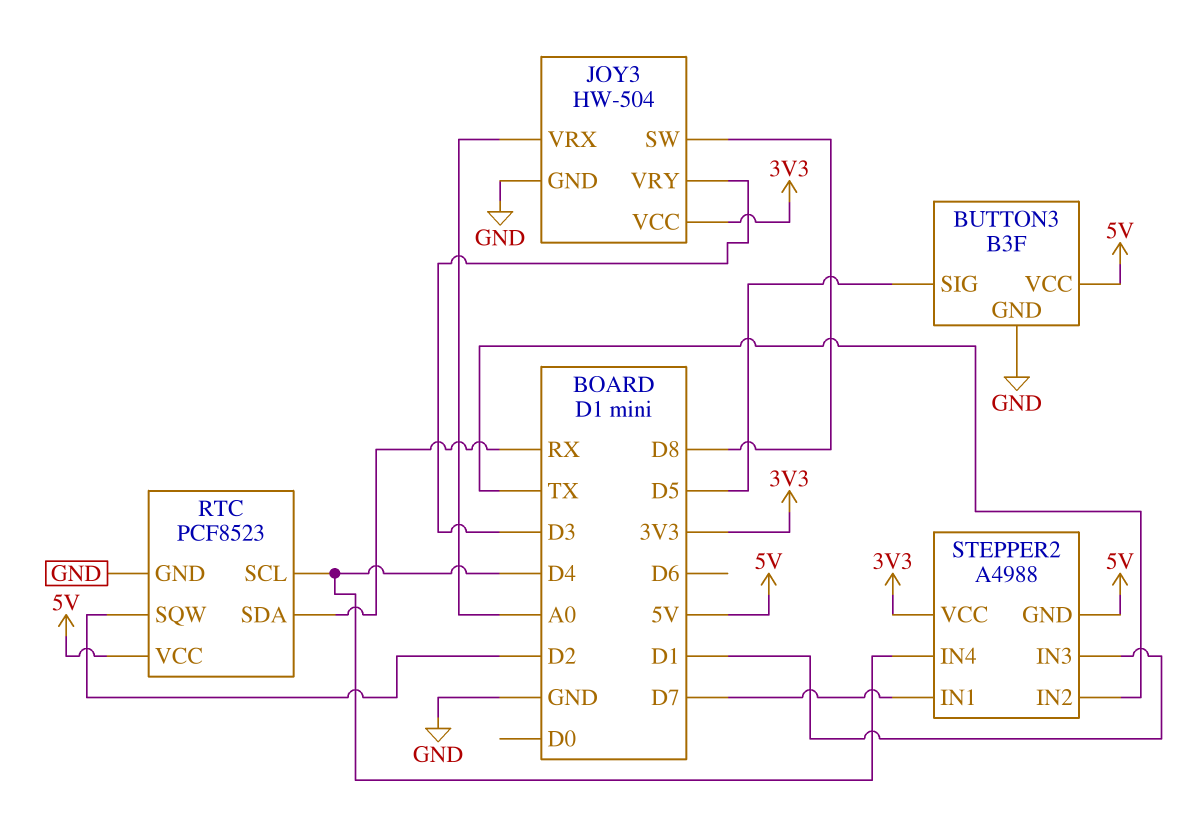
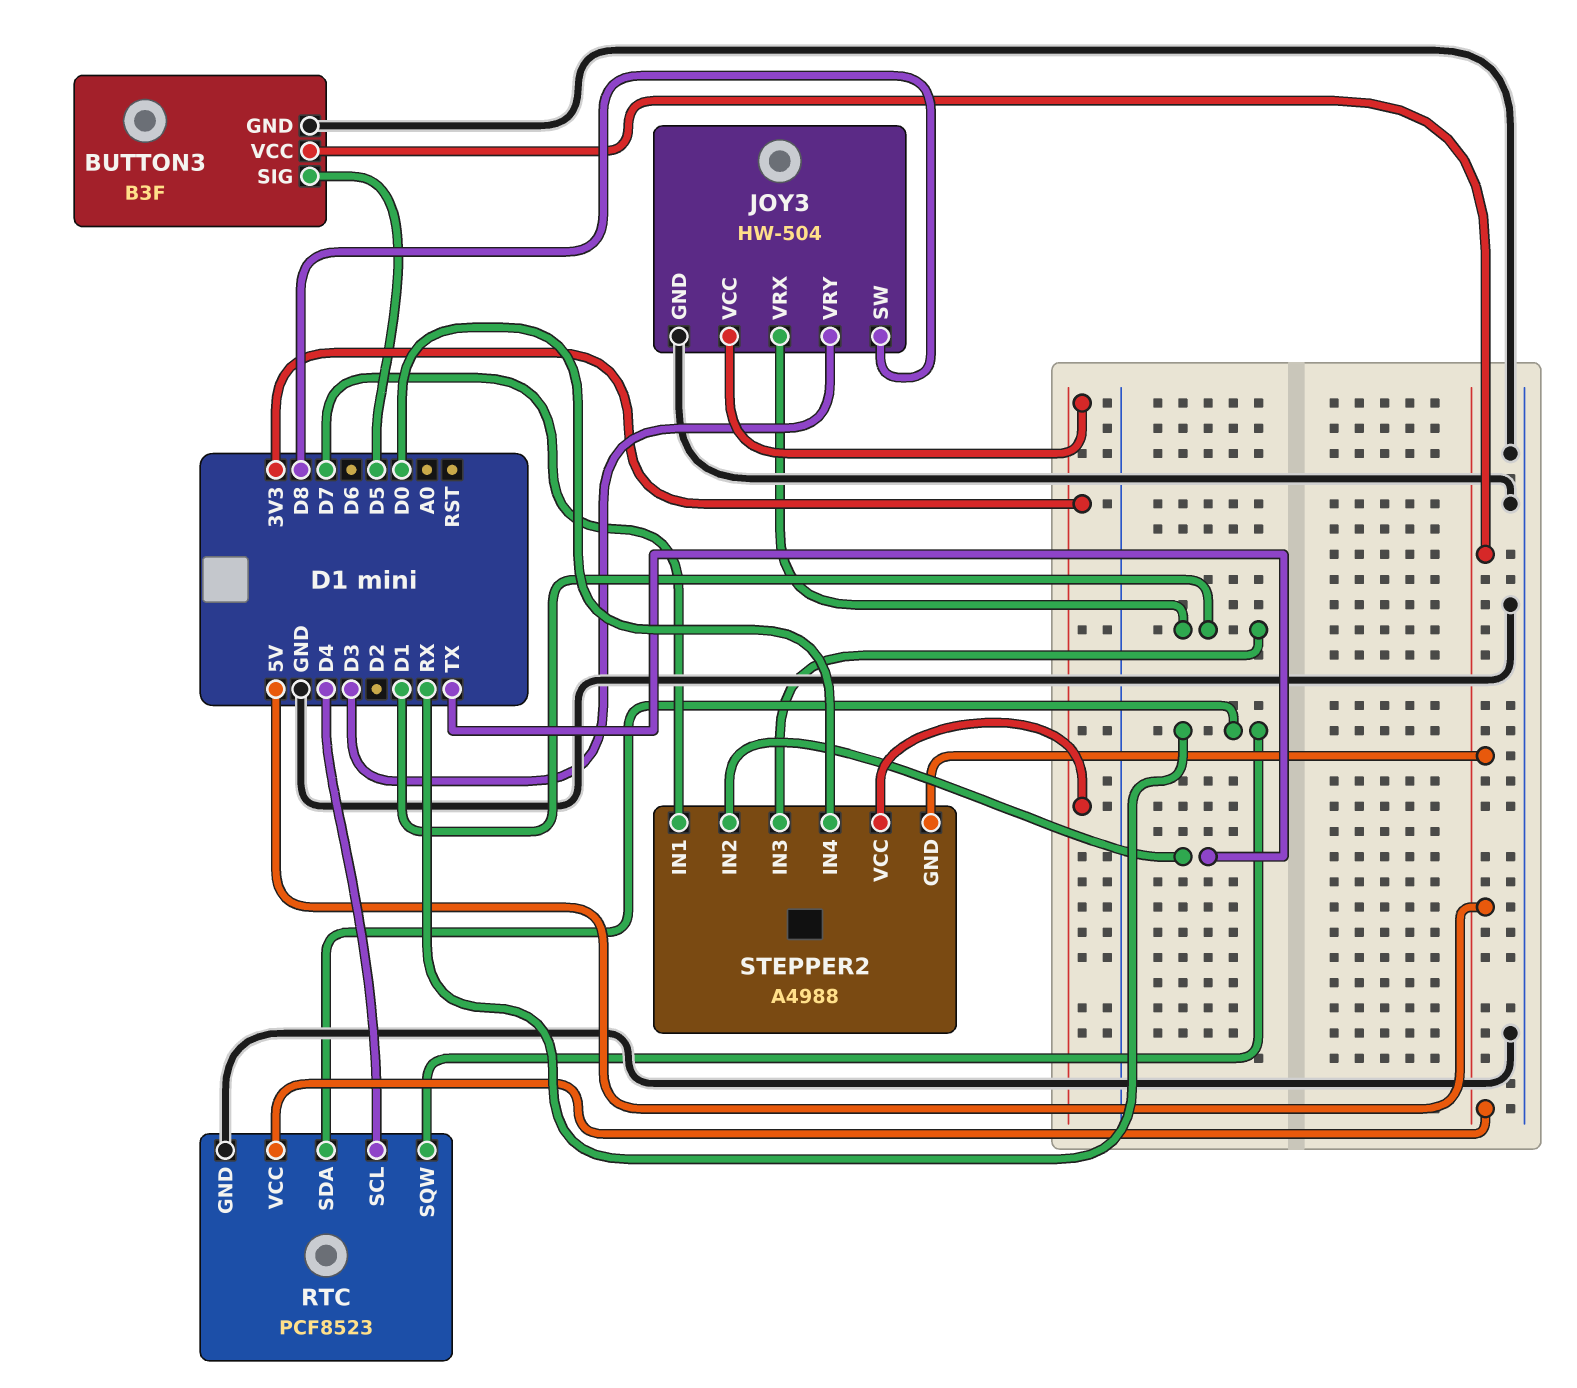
JOY3 pin VRX: A0 -> D1
RTC pin SQW: D2 -> RX
STEPPER2 pin IN4: D4 -> D0

